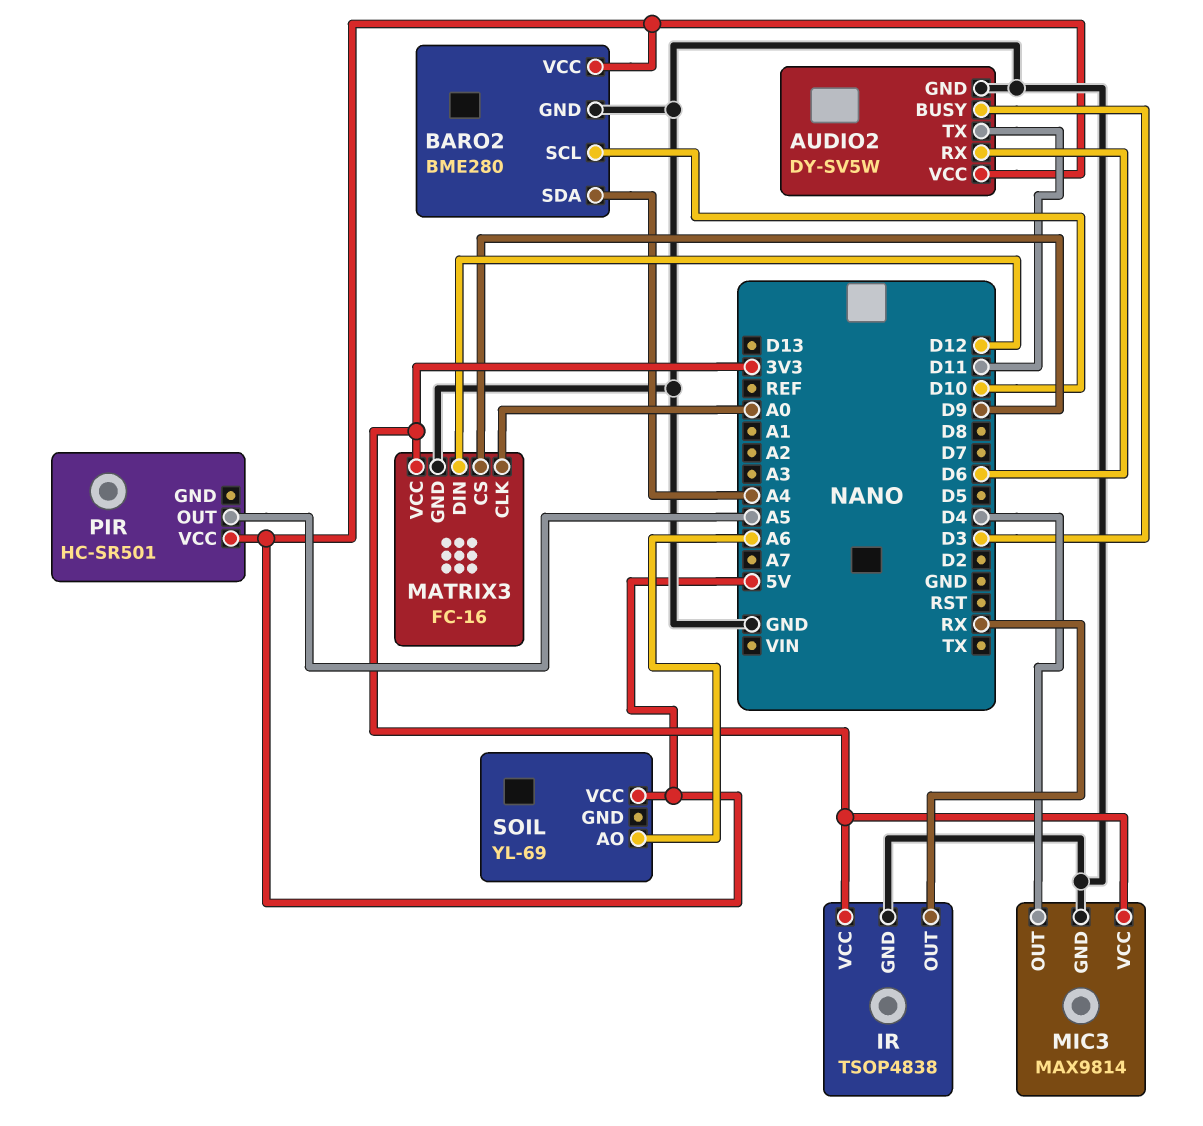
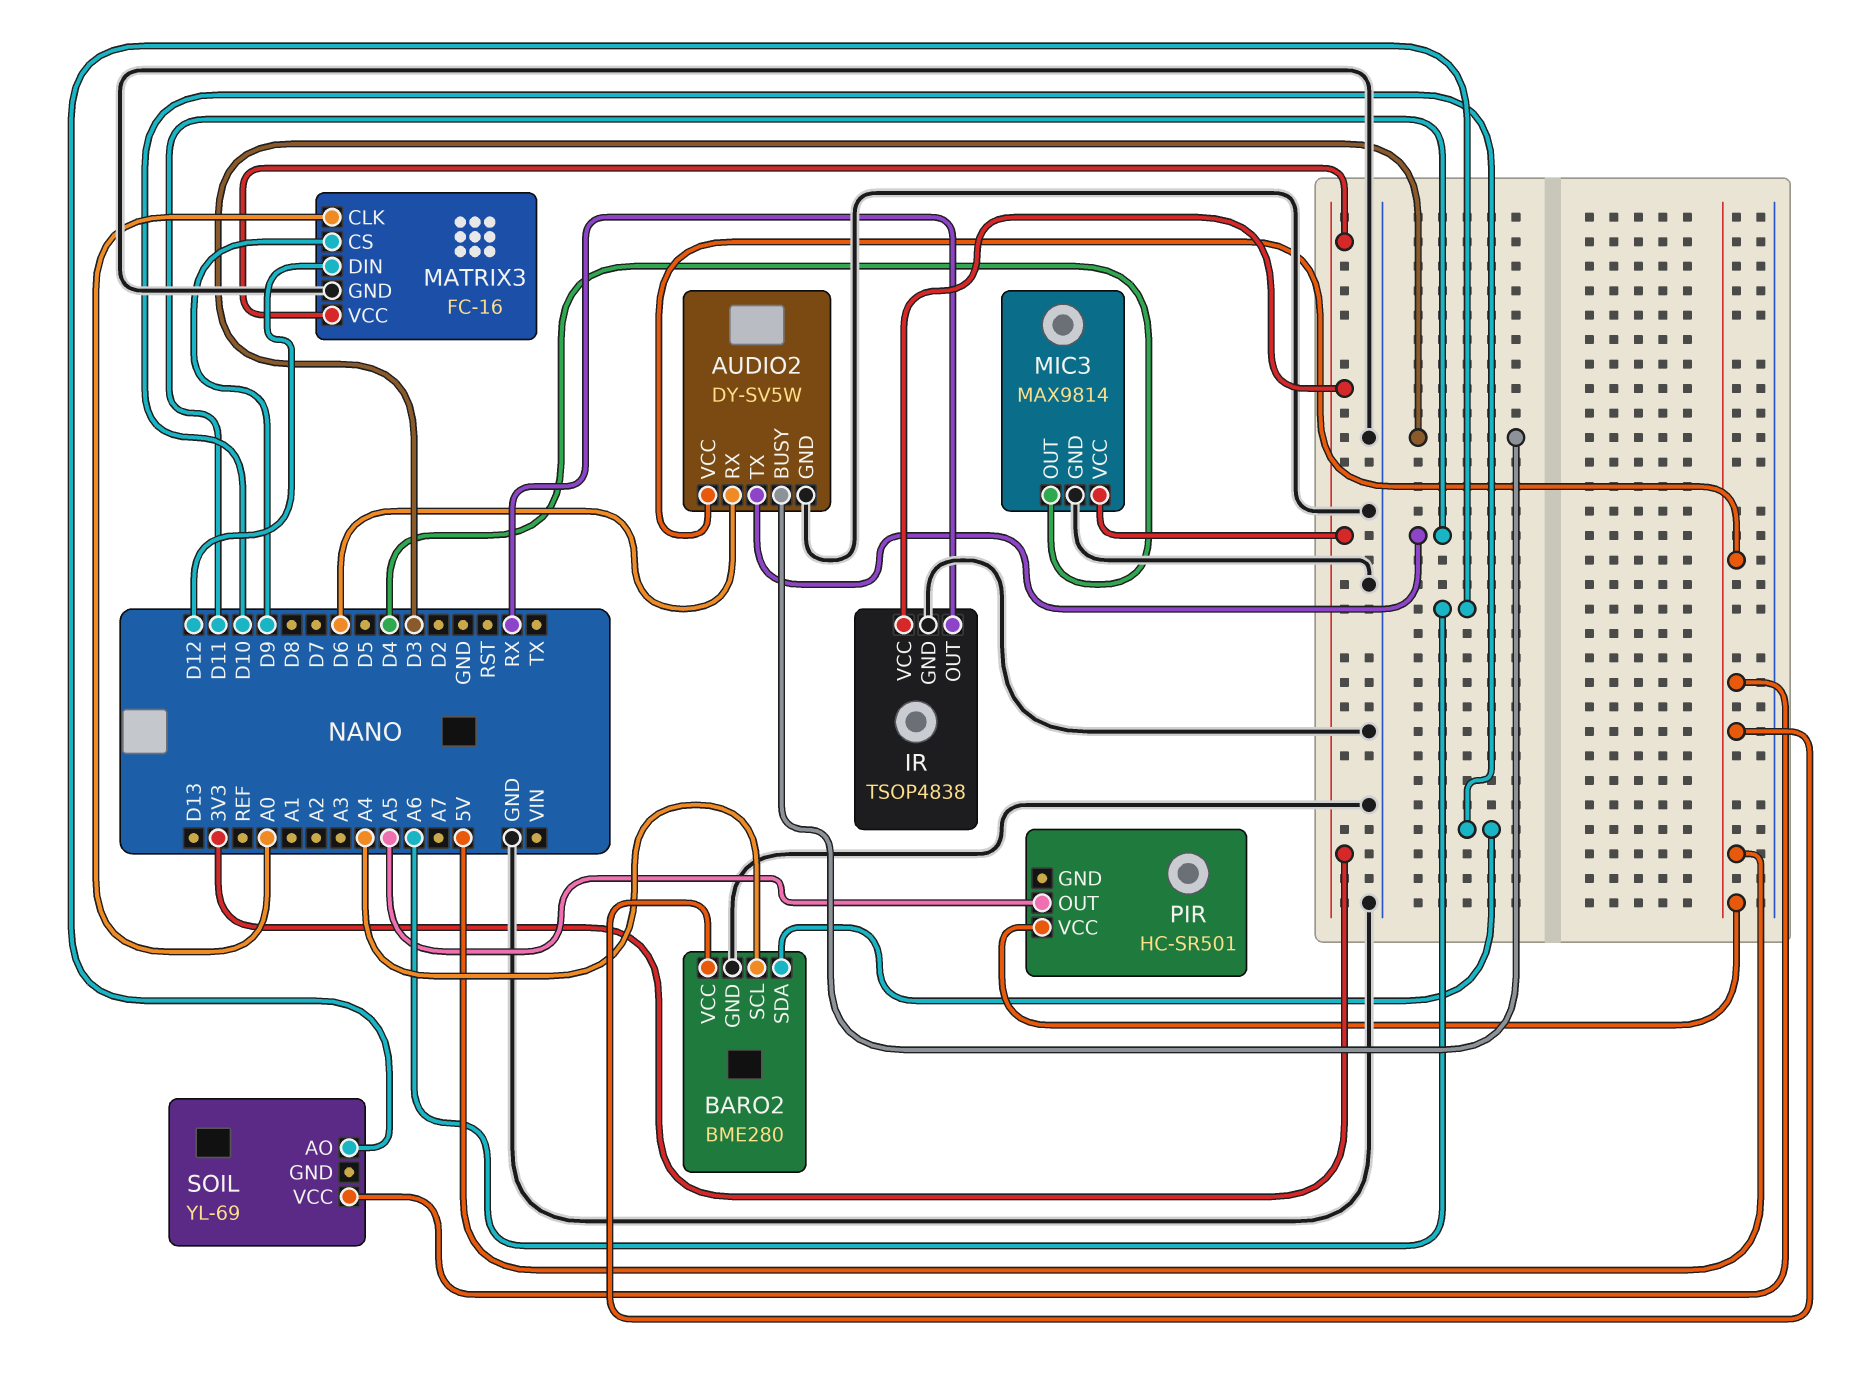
BARO2 pin SCL: D10 -> A4
BARO2 pin SDA: A4 -> D10

